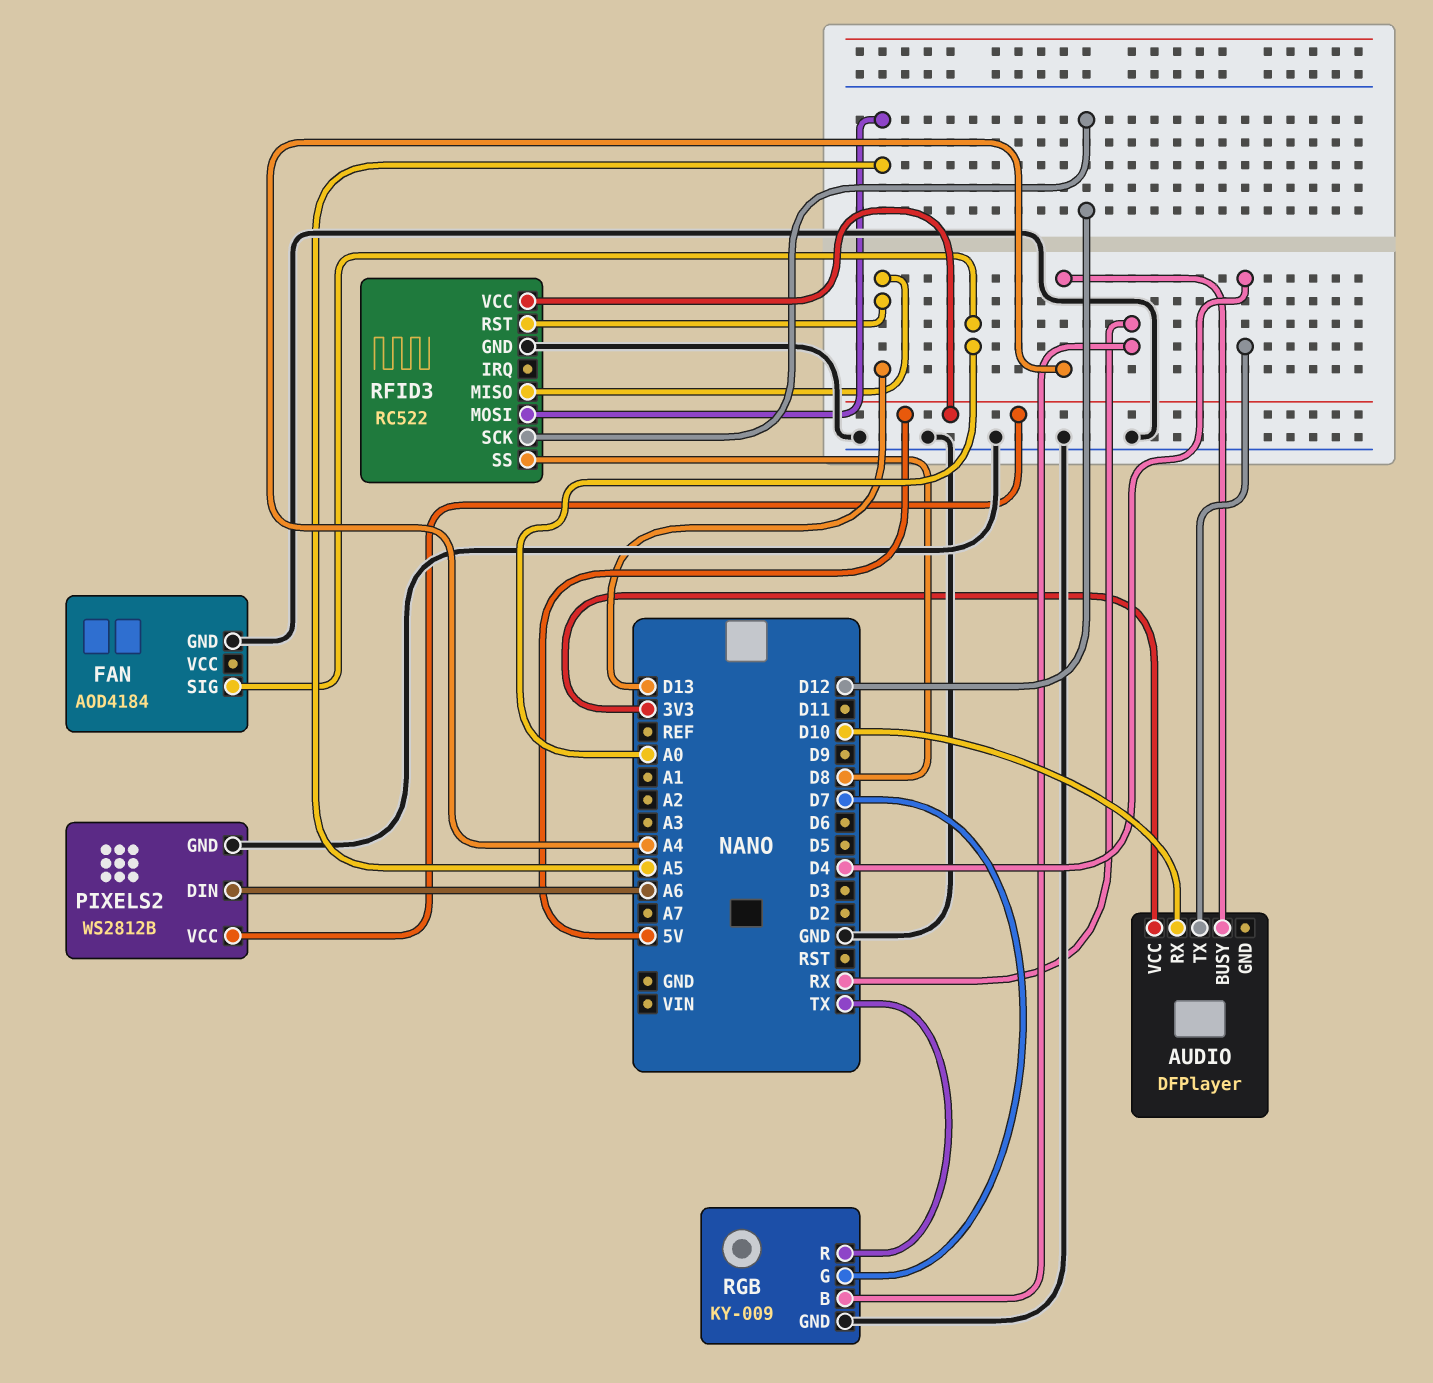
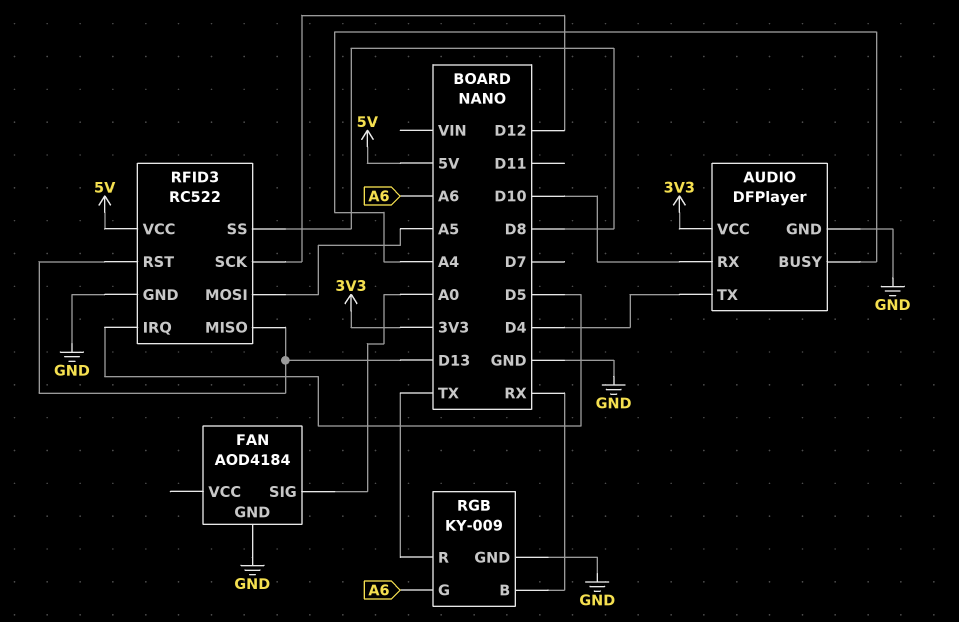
AUDIO pin GND: none -> GND
PIXELS2: WS2812B -> none
PIXELS2 pin DIN: A6 -> none
PIXELS2 pin GND: GND -> none
PIXELS2 pin VCC: 5V -> none
RFID3 pin IRQ: none -> D5
RGB pin G: D7 -> A6

